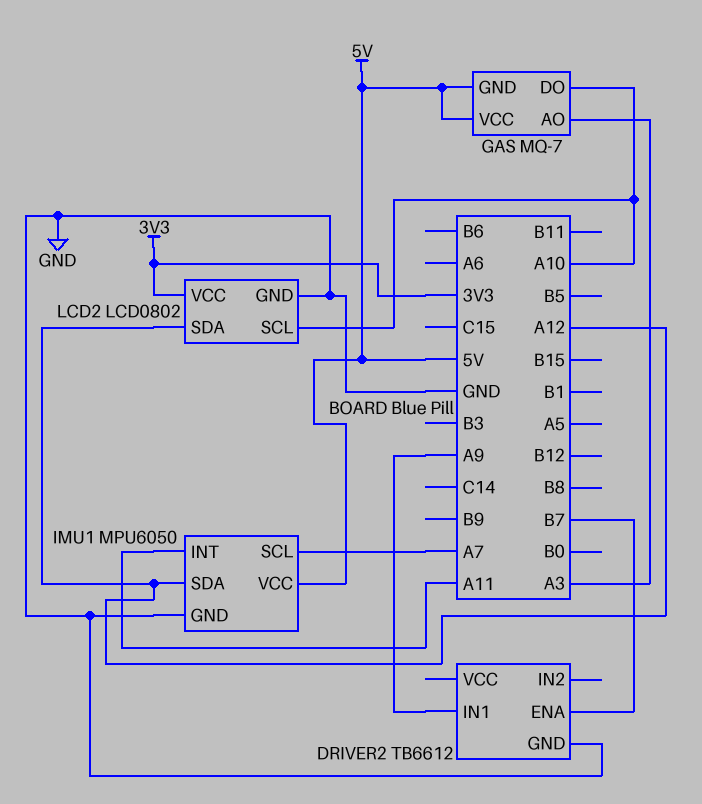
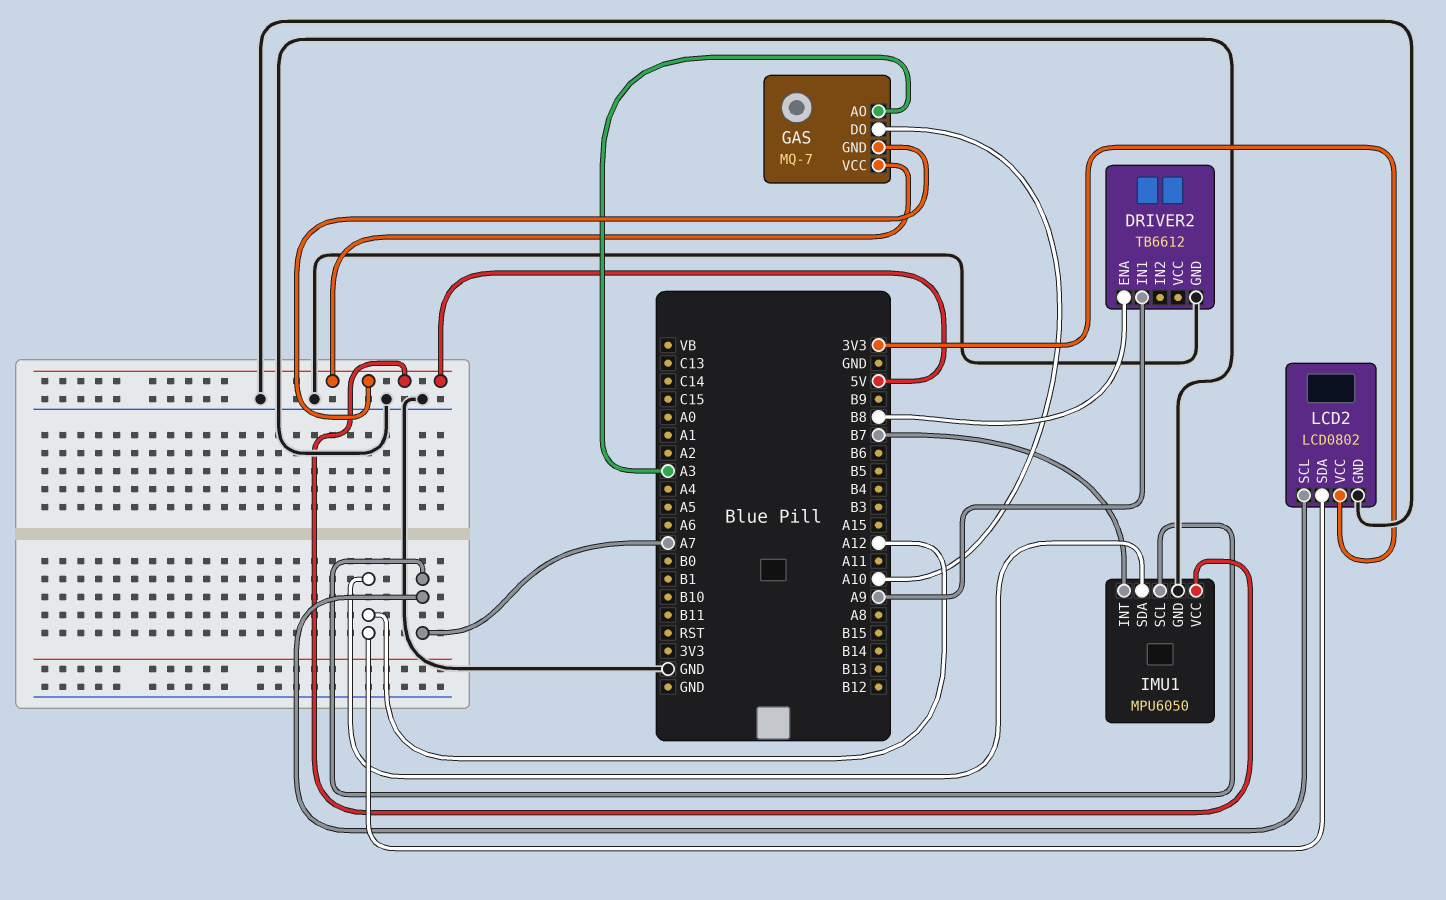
DRIVER2 pin ENA: B7 -> B8
IMU1 pin INT: A11 -> B7
LCD2 pin SCL: A10 -> A7

